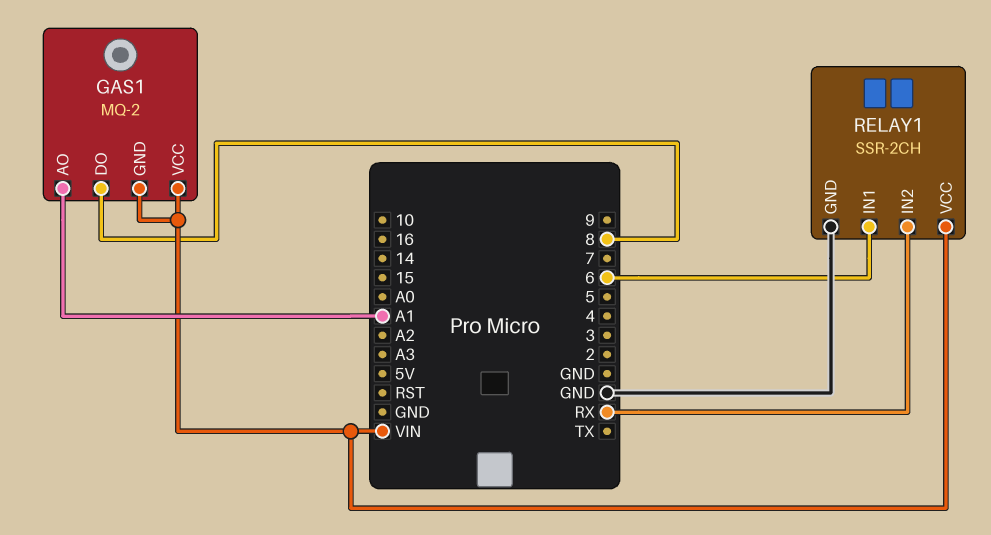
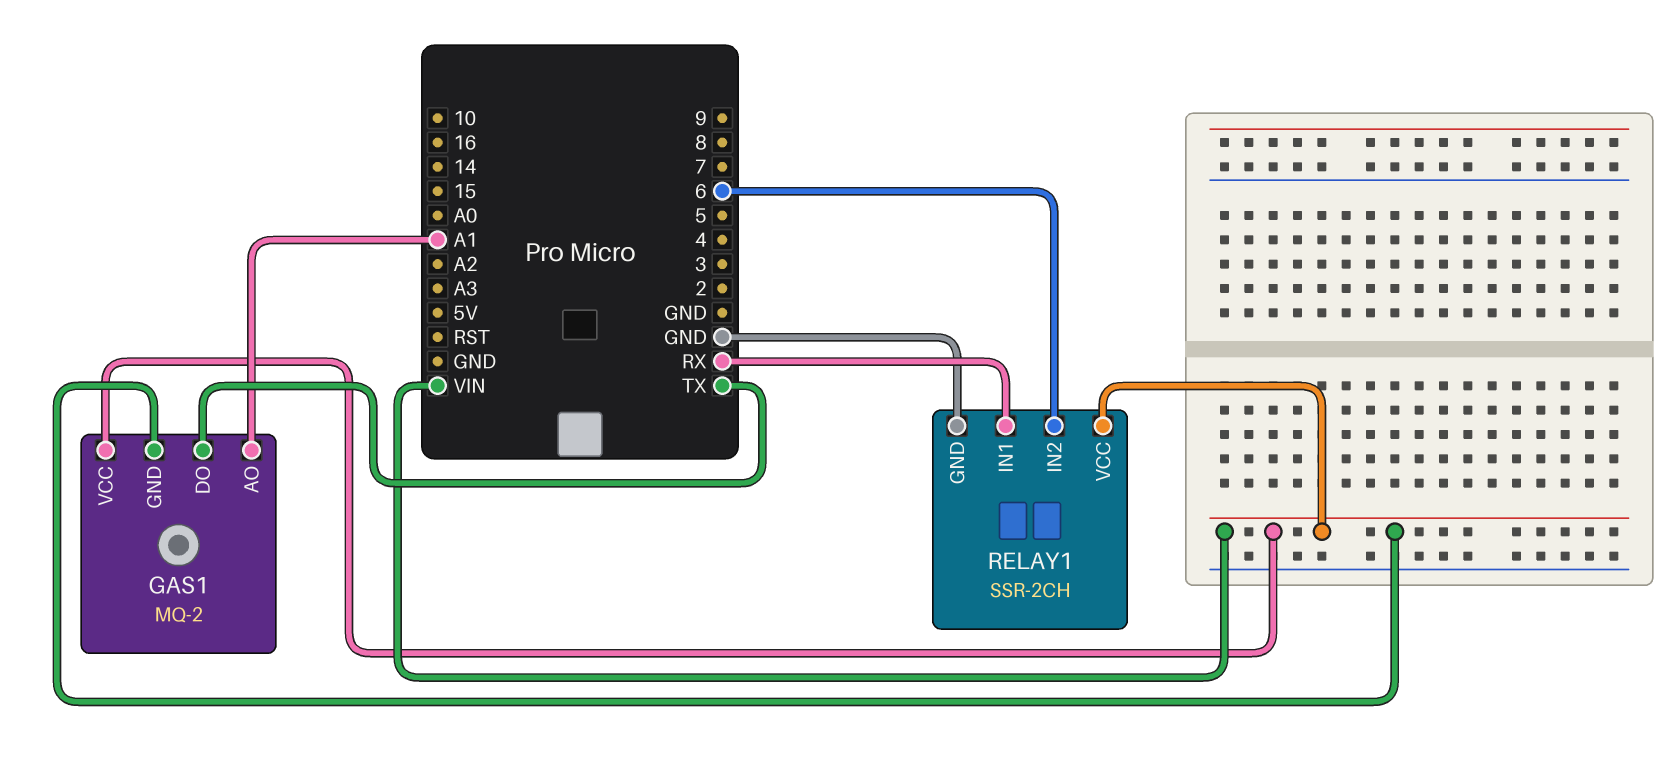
GAS1 pin DO: 8 -> TX
RELAY1 pin IN1: 6 -> RX
RELAY1 pin IN2: RX -> 6

